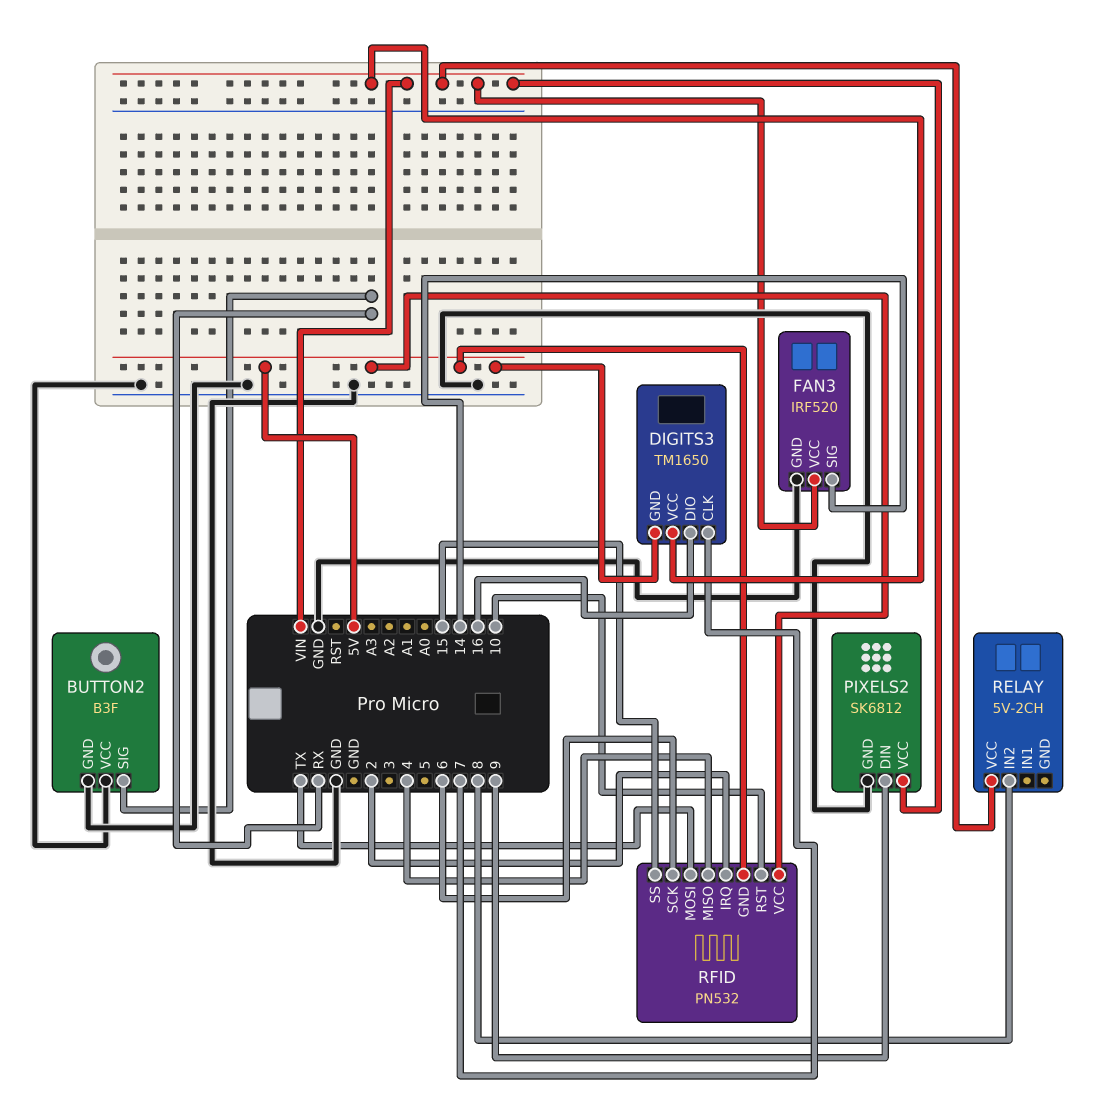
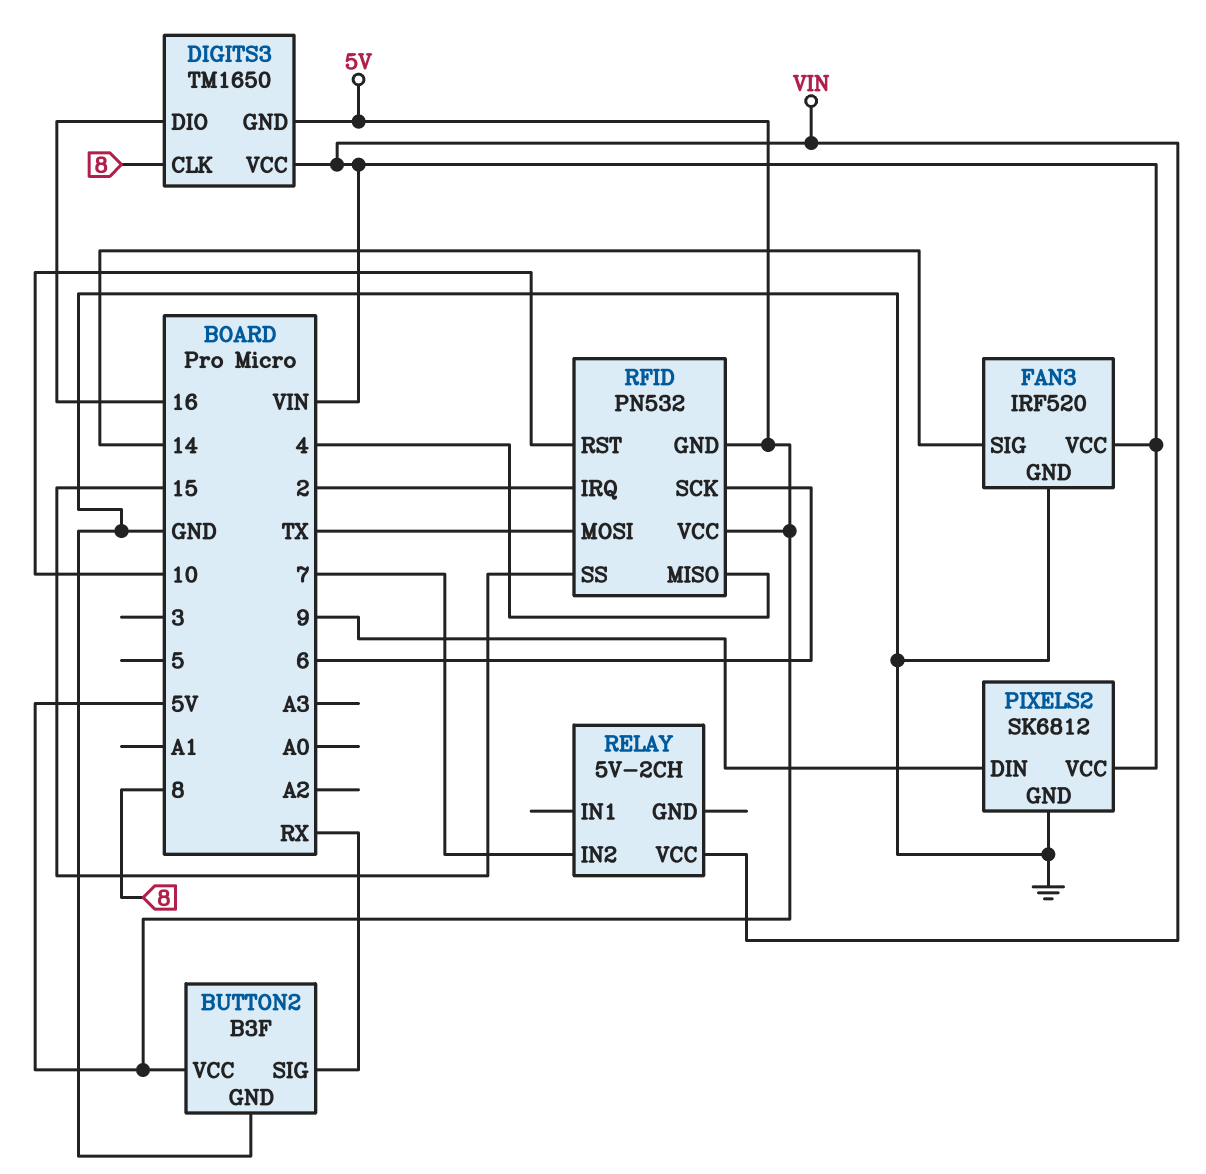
BUTTON2 pin VCC: GND -> 5V
DIGITS3 pin CLK: 7 -> 8
RELAY pin IN2: 8 -> 7

